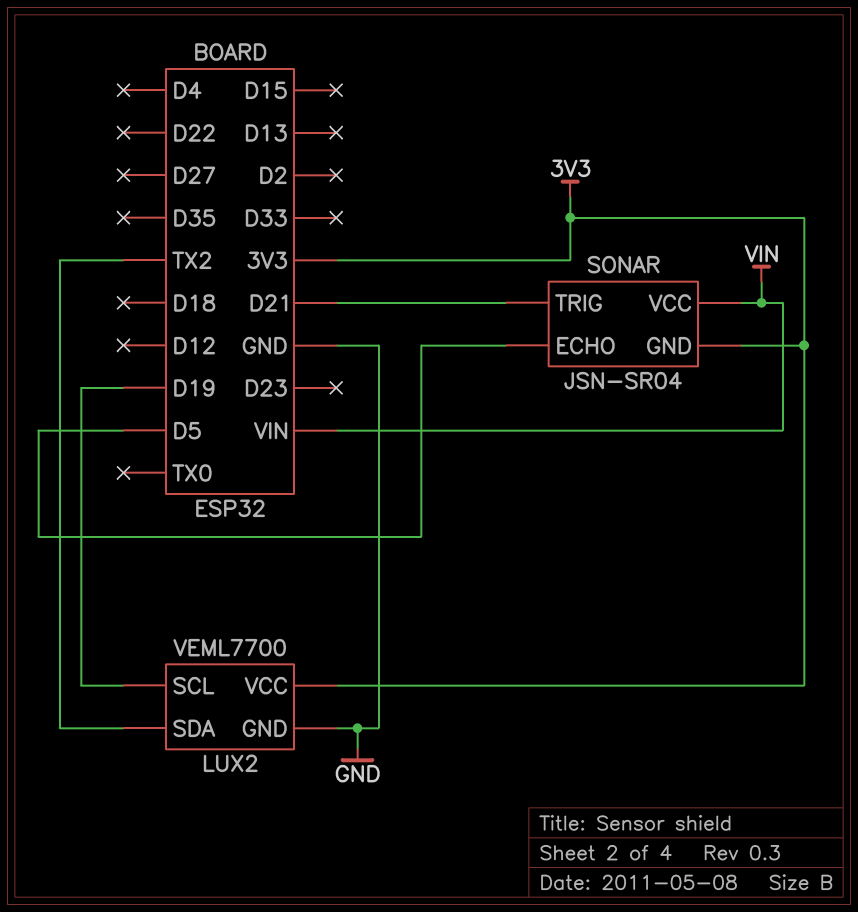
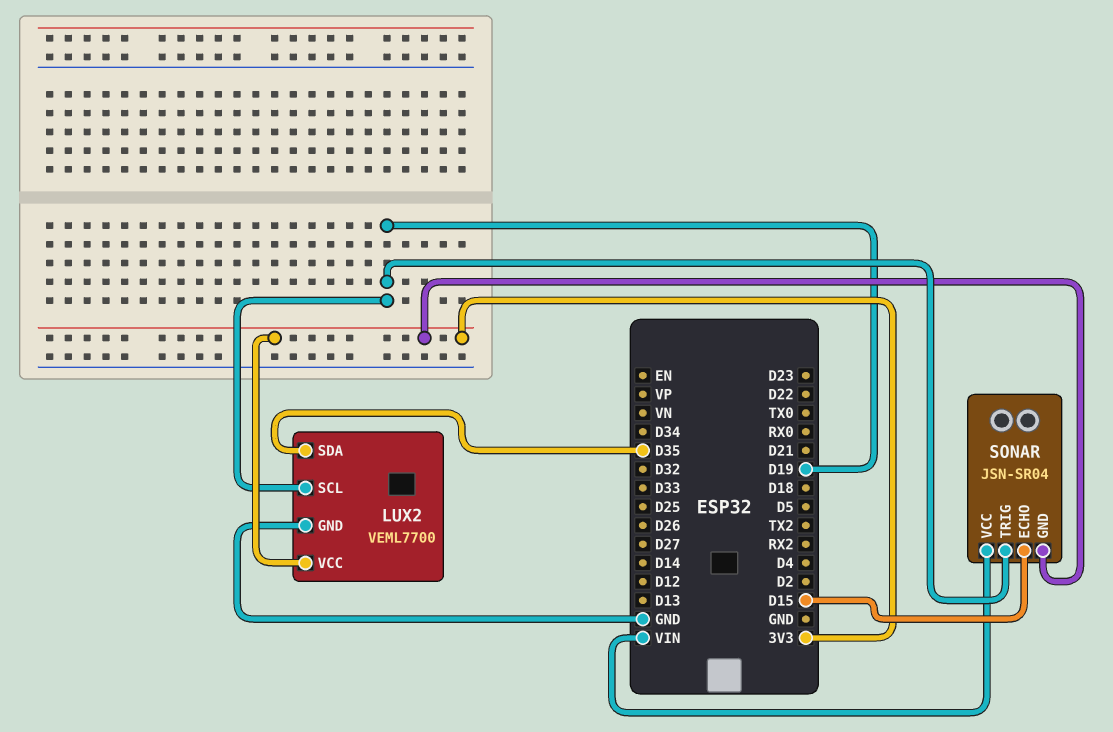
LUX2 pin SDA: TX2 -> D35
SONAR pin ECHO: D5 -> D15
SONAR pin TRIG: D21 -> D19

